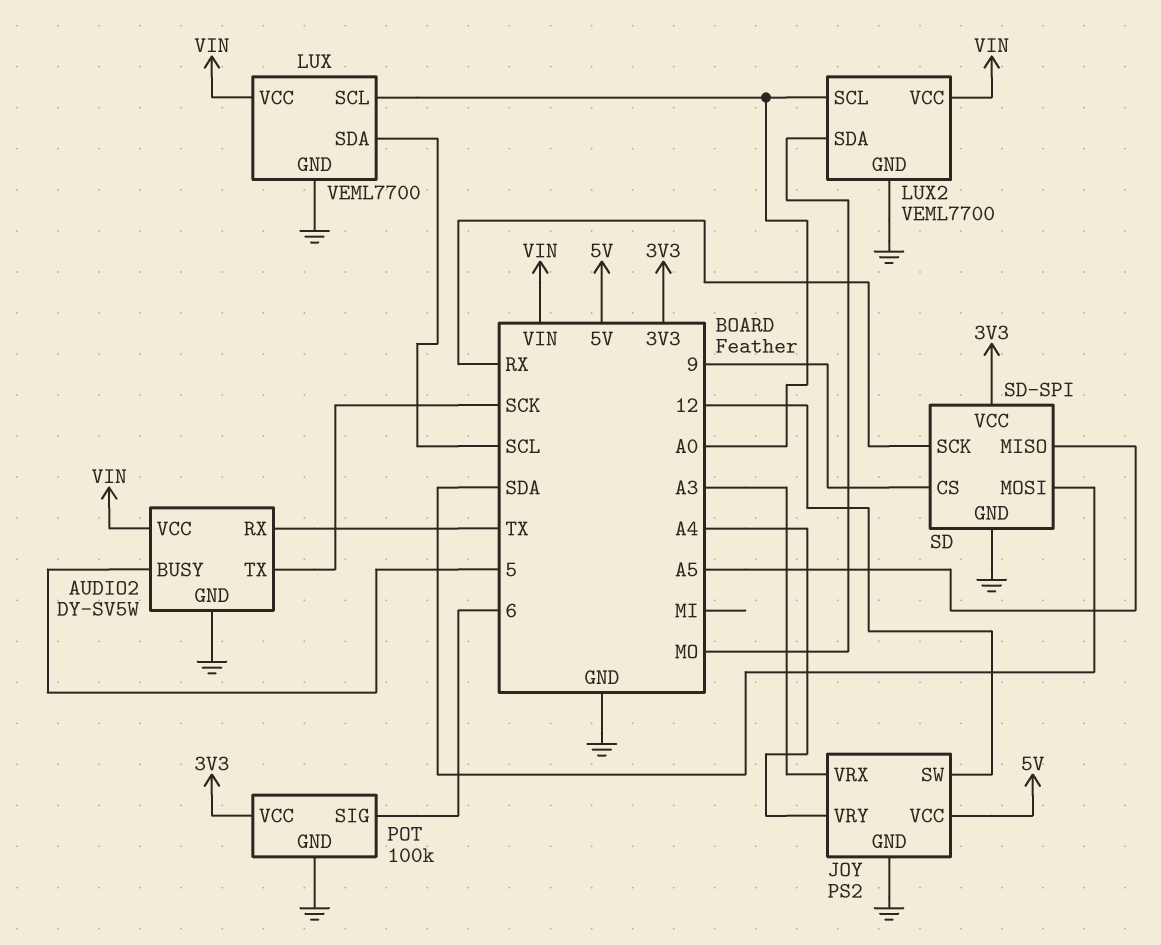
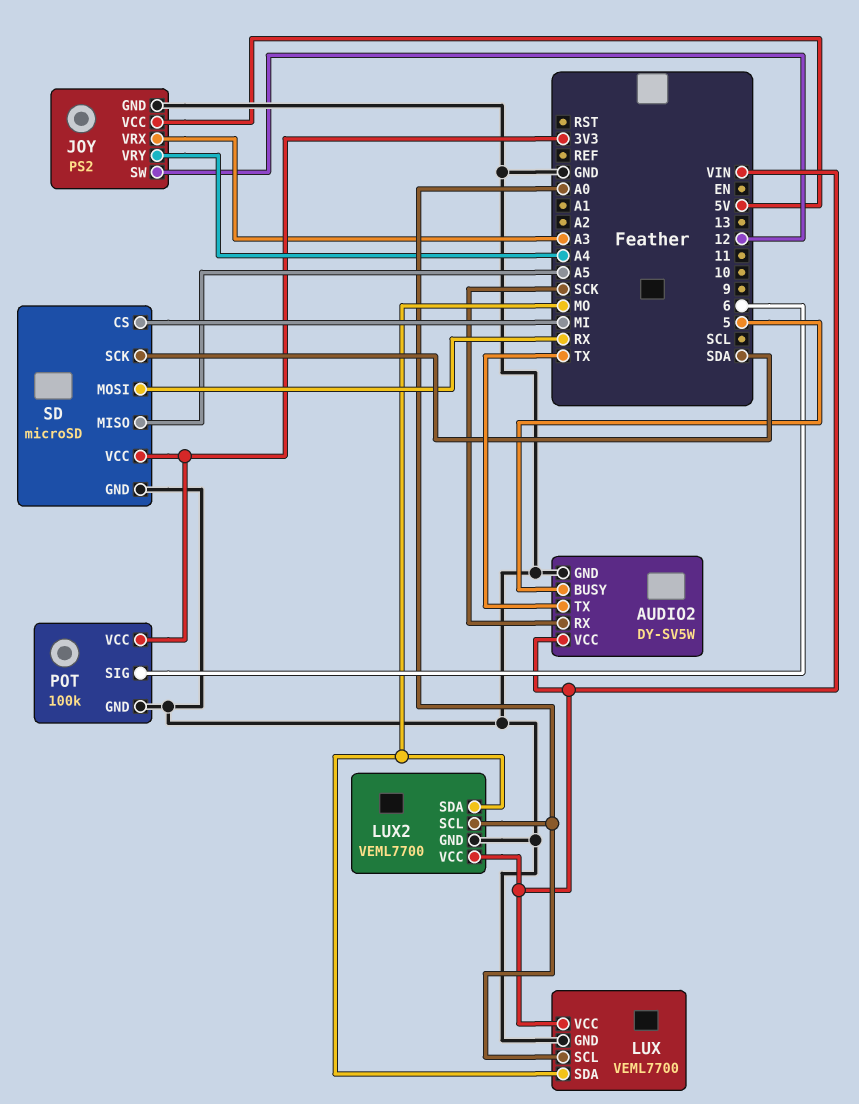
AUDIO2 pin RX: TX -> SCK
AUDIO2 pin TX: SCK -> TX
LUX pin SDA: SCL -> MO
SD: SD-SPI -> microSD
SD pin CS: 9 -> MI
SD pin MOSI: SDA -> RX
SD pin SCK: RX -> SDA

